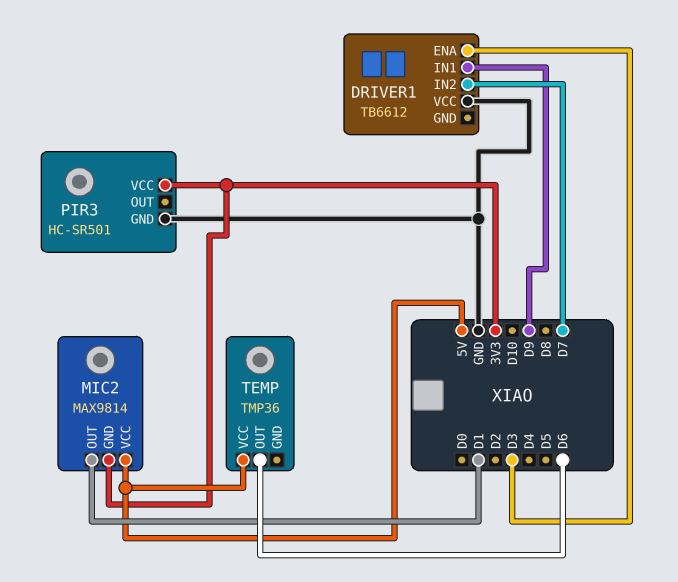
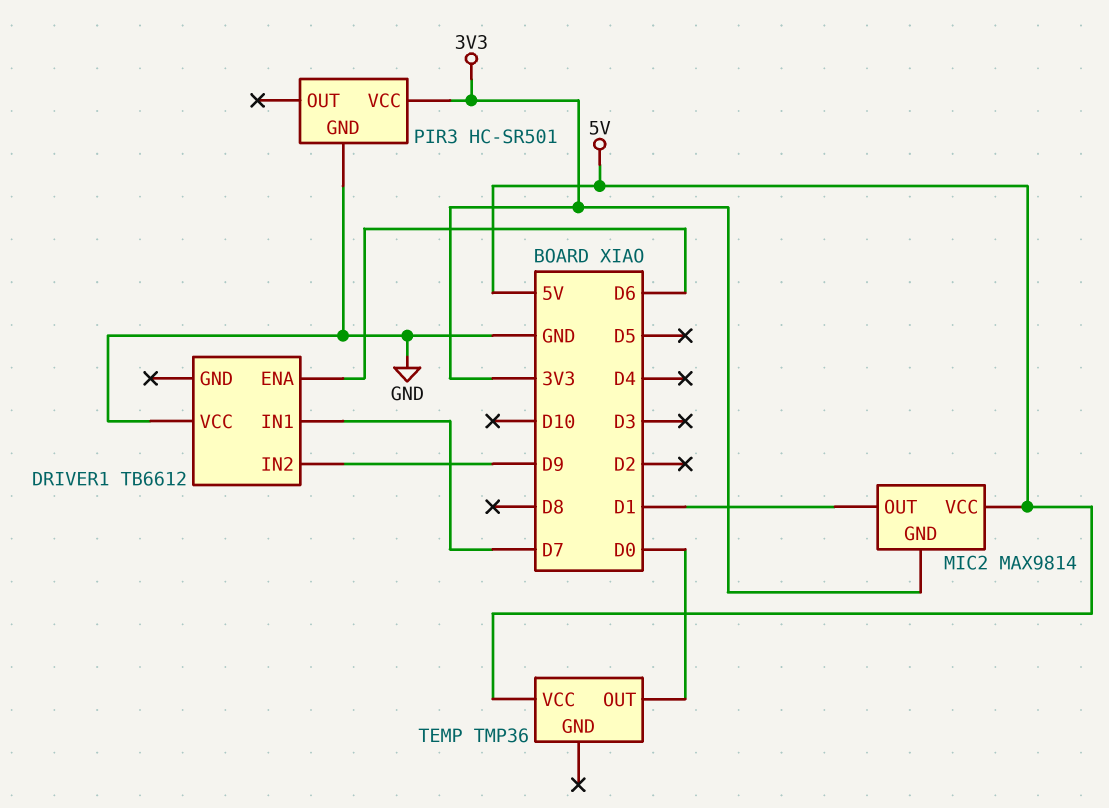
DRIVER1 pin ENA: D3 -> D6
DRIVER1 pin IN1: D9 -> D7
DRIVER1 pin IN2: D7 -> D9
TEMP pin OUT: D6 -> D0

